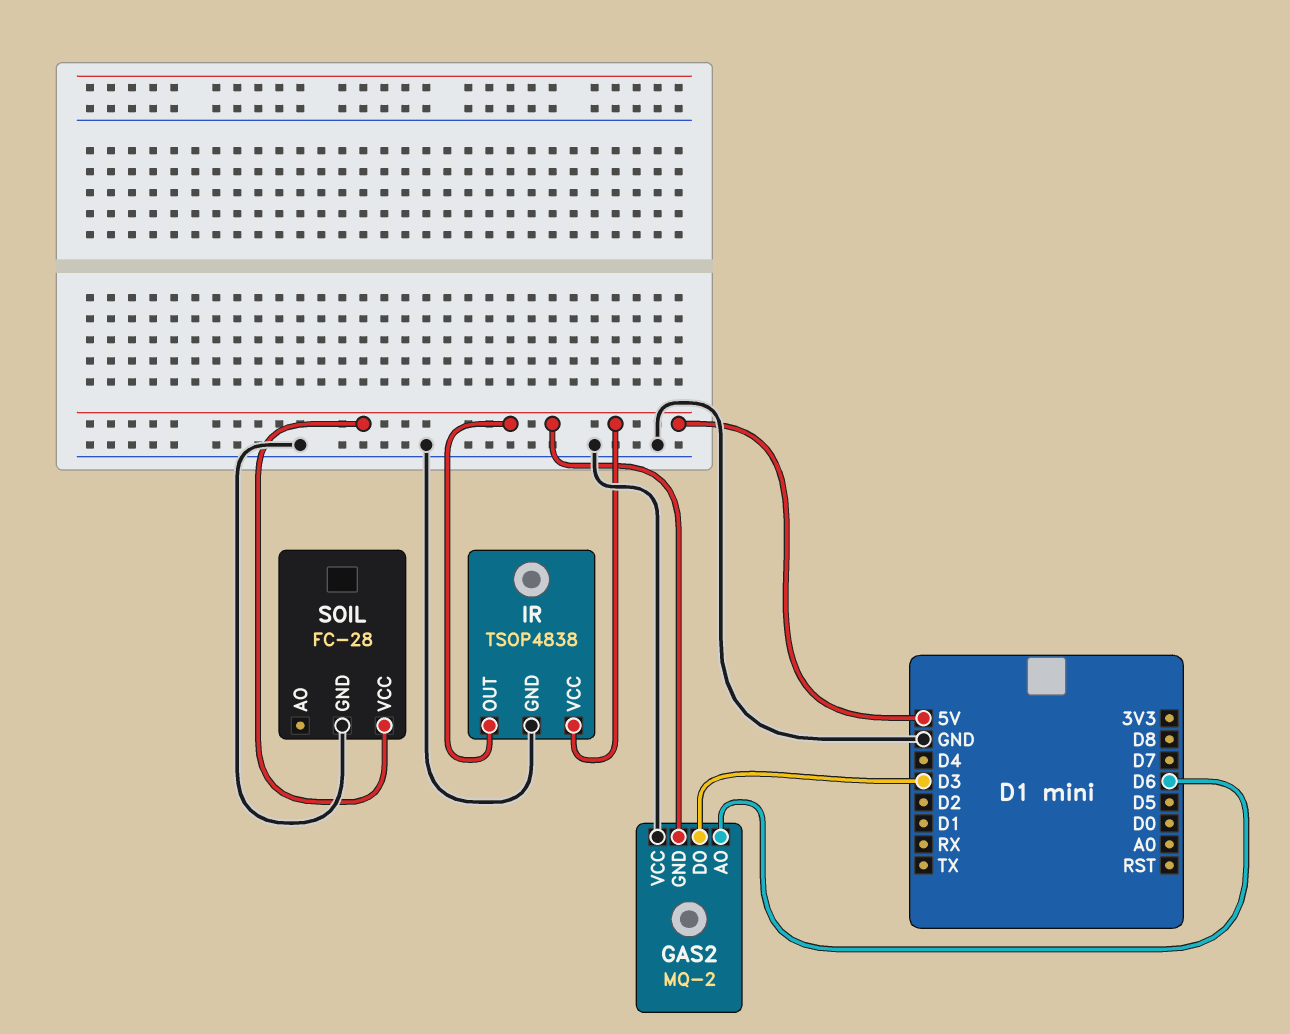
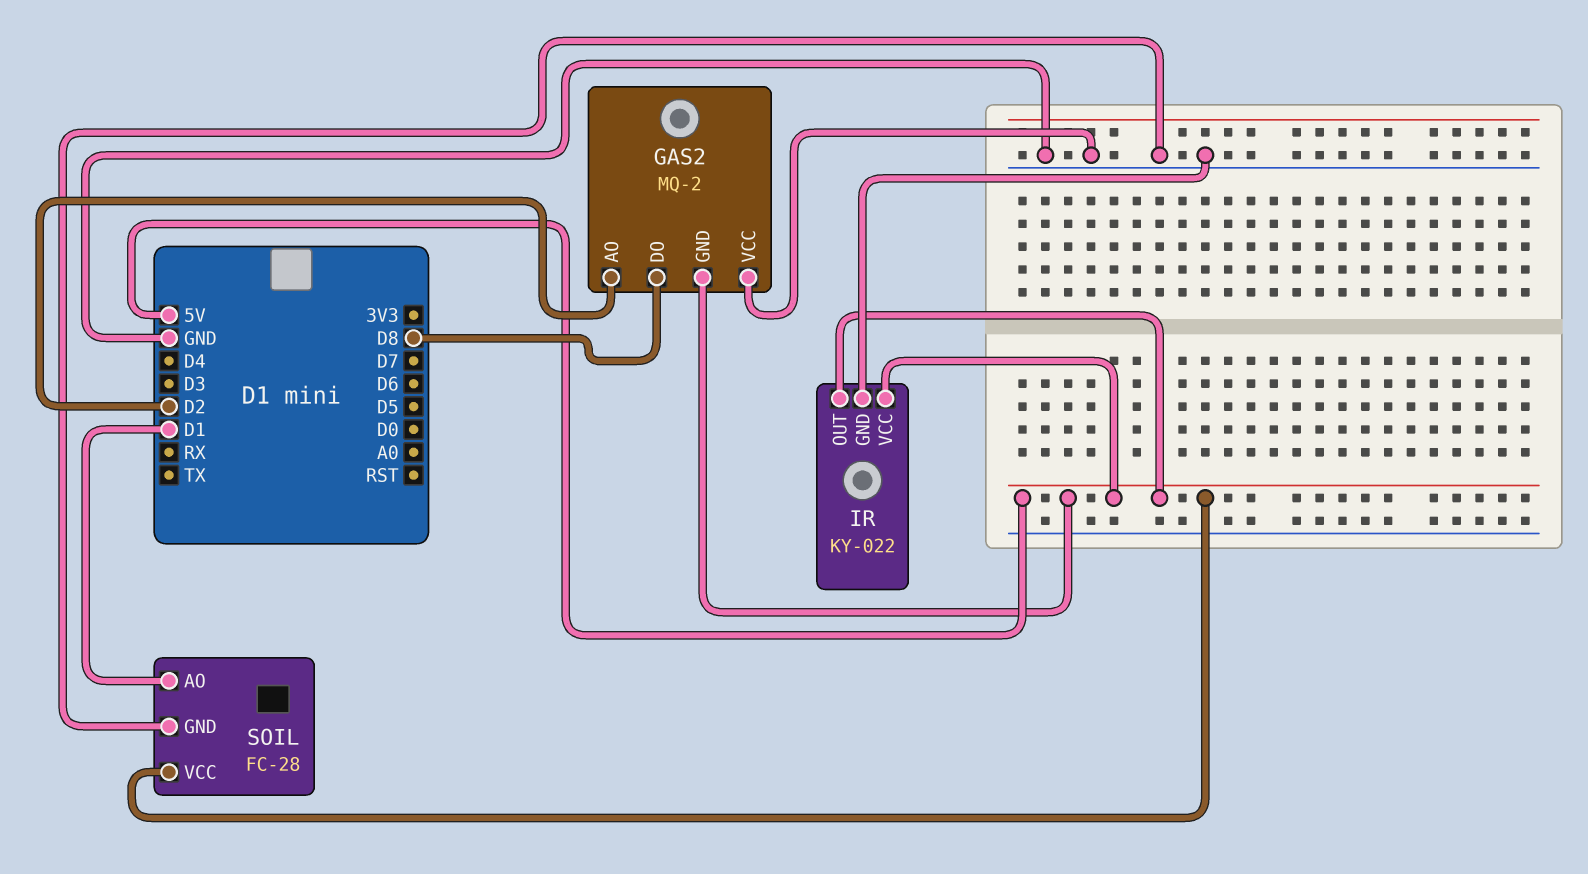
GAS2 pin AO: D6 -> D2
GAS2 pin DO: D3 -> D8
IR: TSOP4838 -> KY-022
SOIL pin AO: none -> D1

